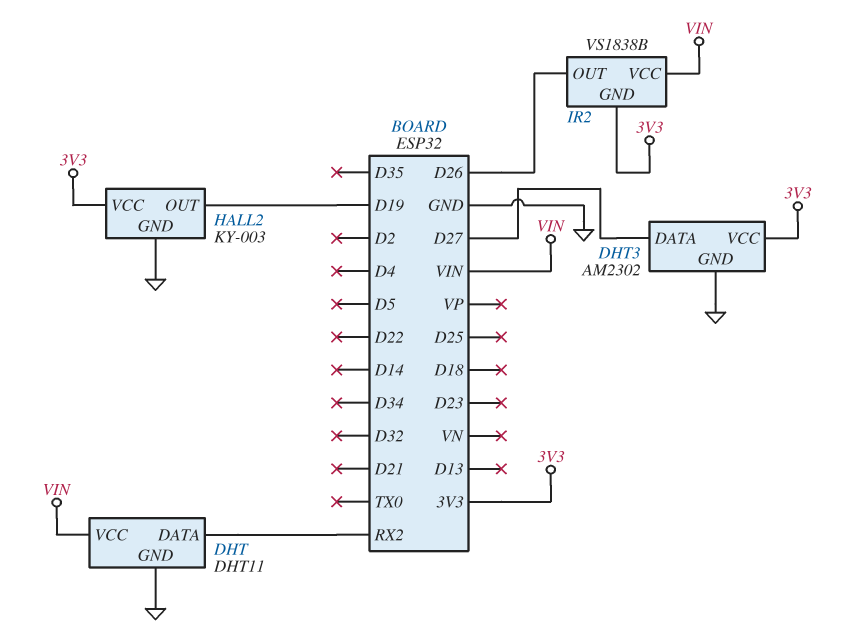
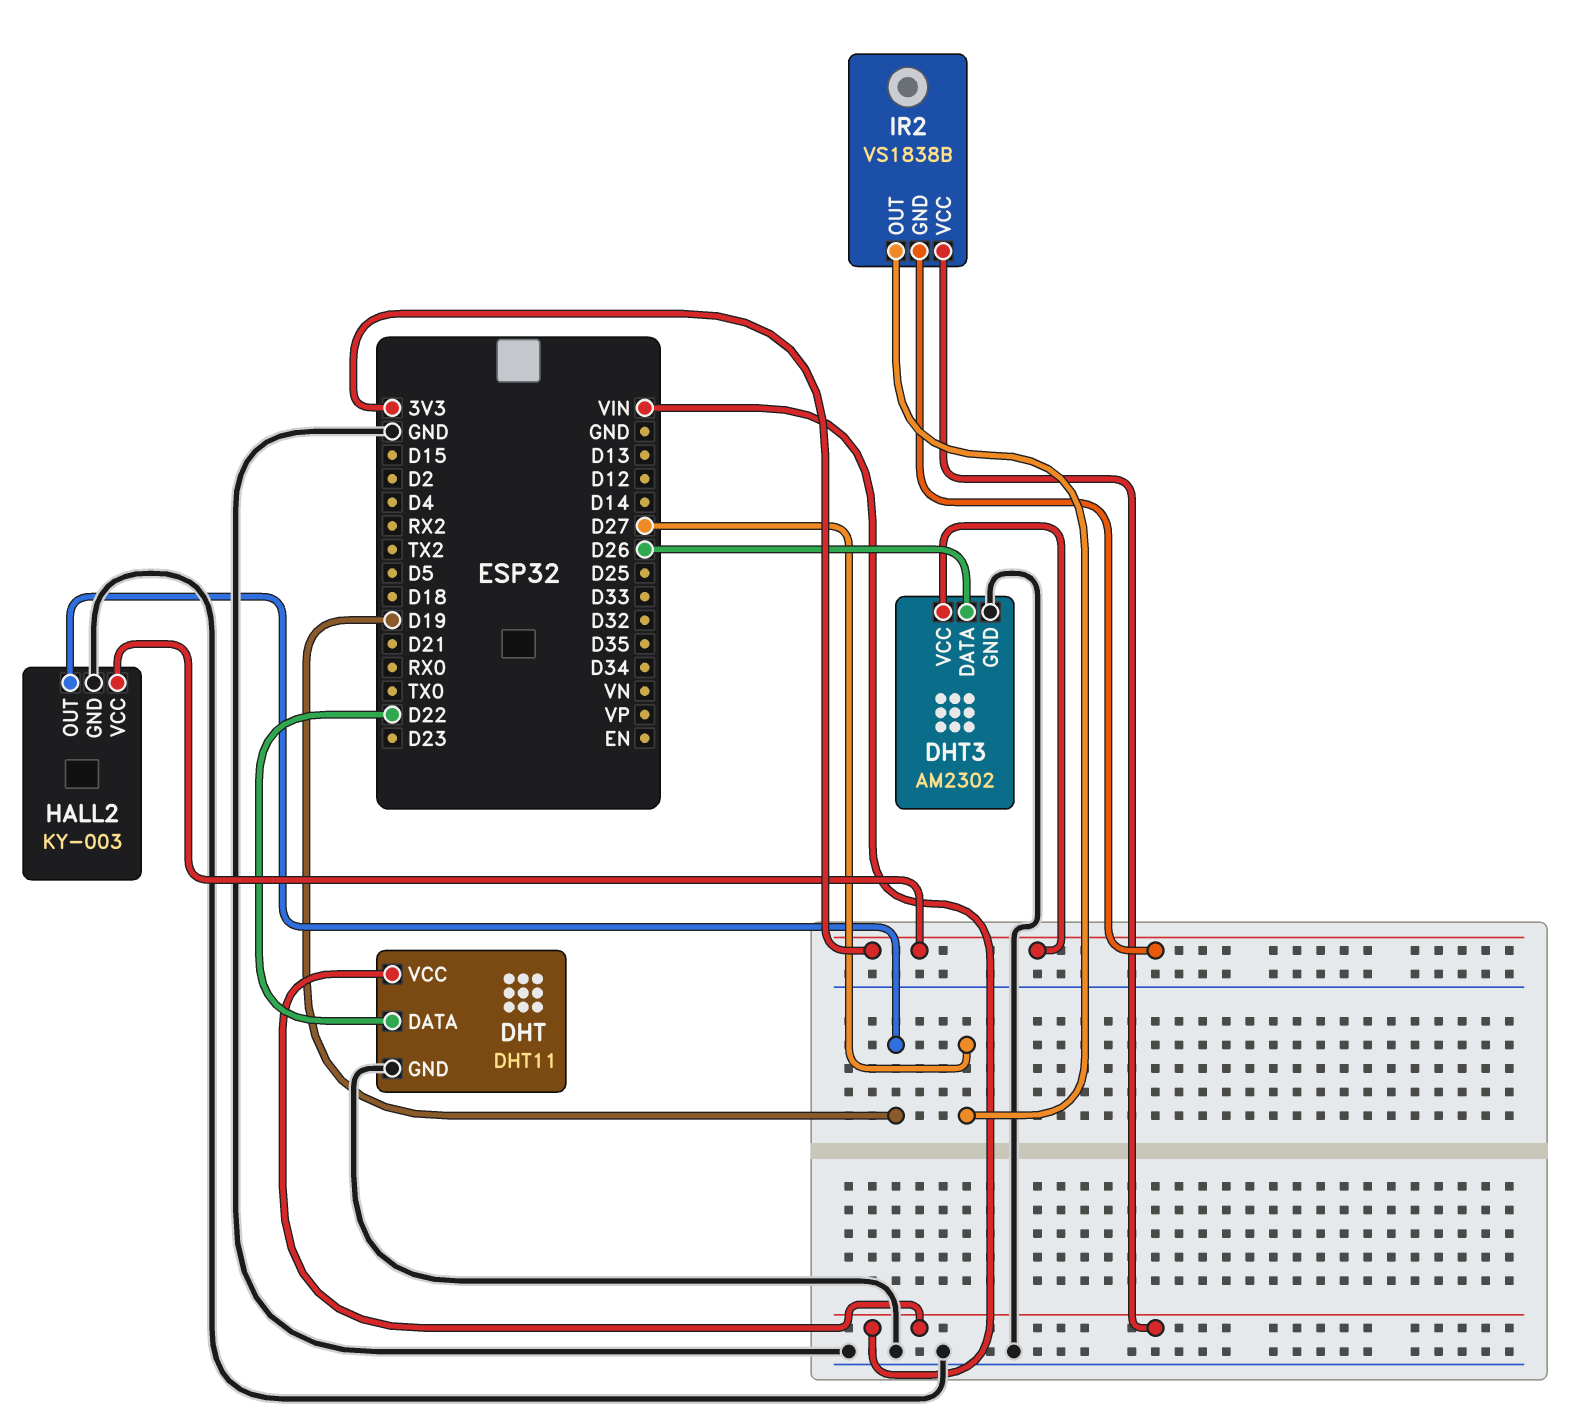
DHT pin DATA: RX2 -> D22
DHT3 pin DATA: D27 -> D26
IR2 pin OUT: D26 -> D27

